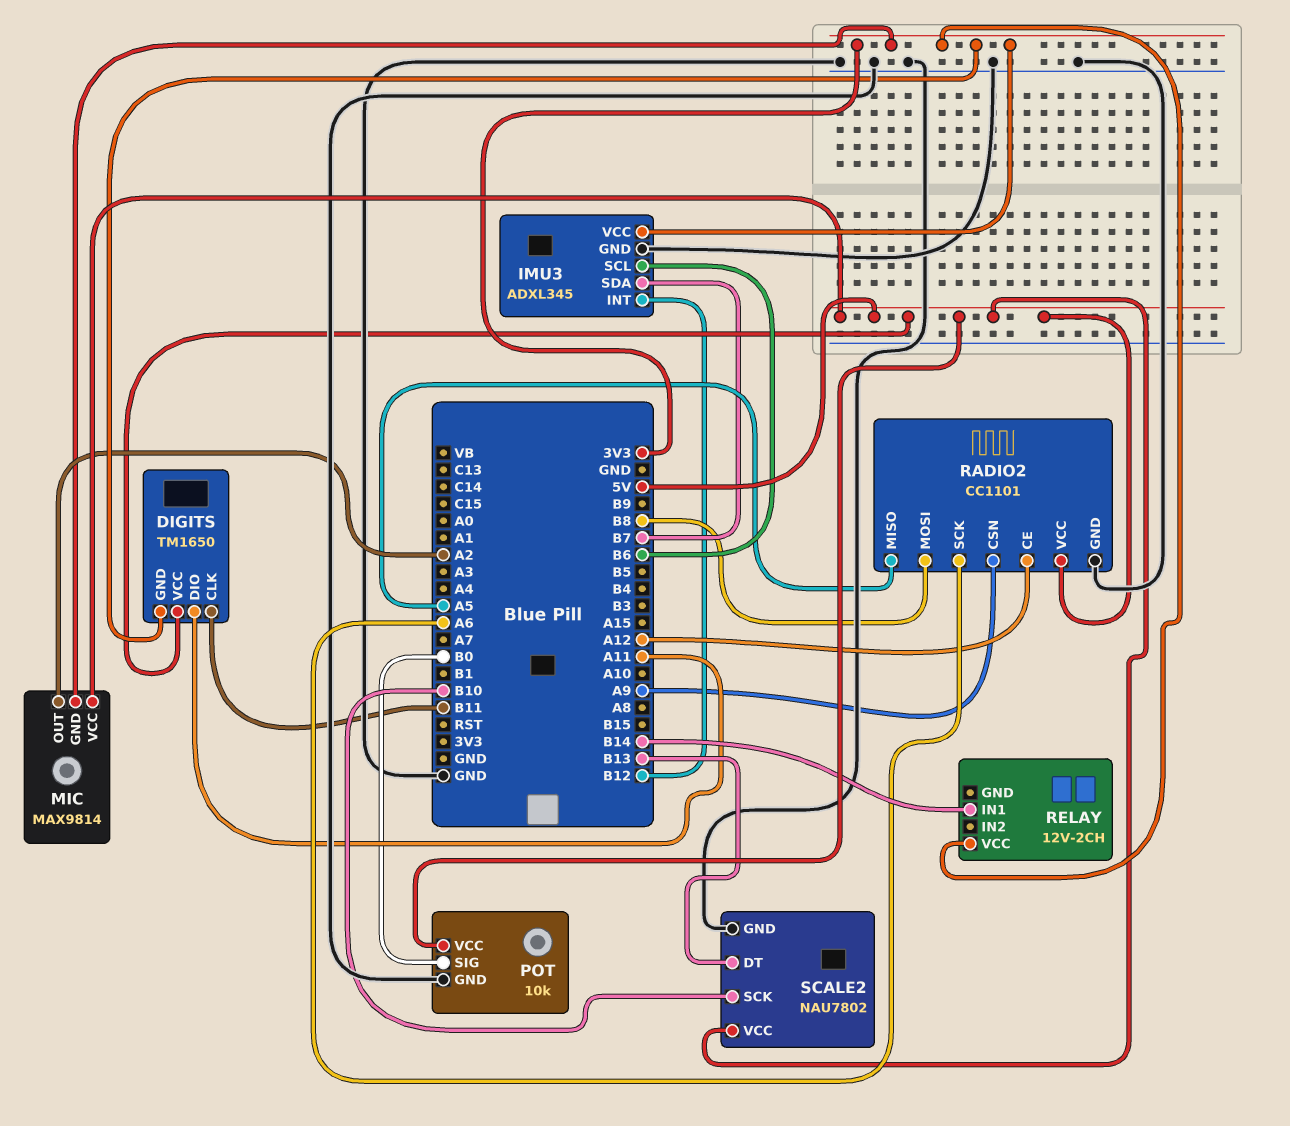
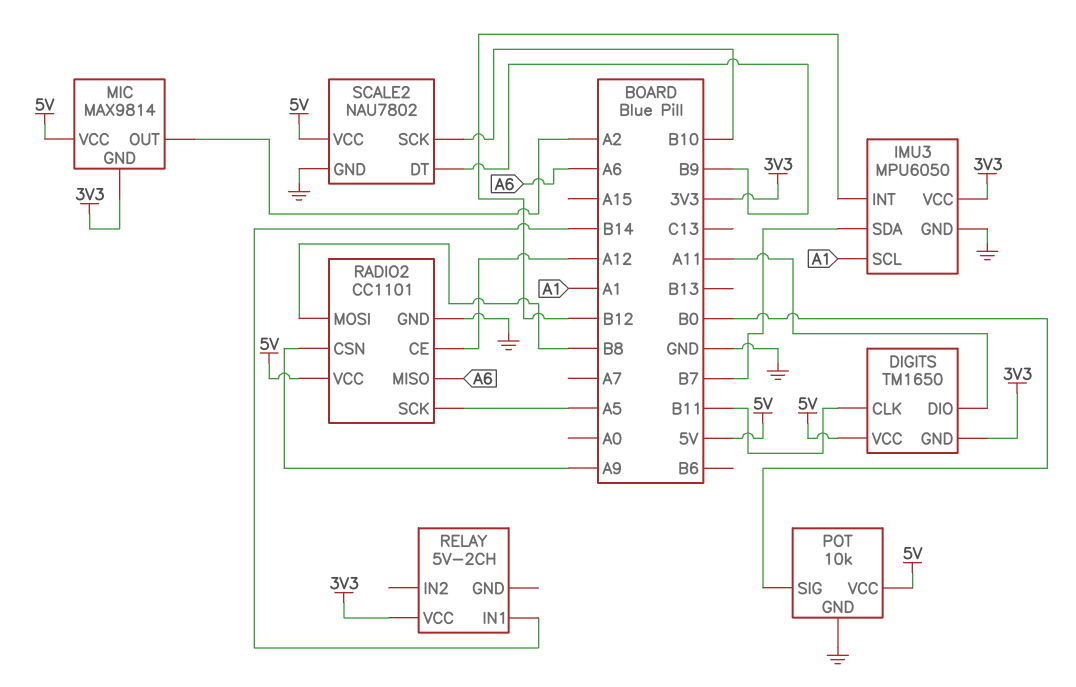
IMU3: ADXL345 -> MPU6050
IMU3 pin SCL: B6 -> A1
RADIO2 pin MISO: A5 -> A6
RADIO2 pin SCK: A6 -> A5
RELAY: 12V-2CH -> 5V-2CH
SCALE2 pin DT: B13 -> B9

